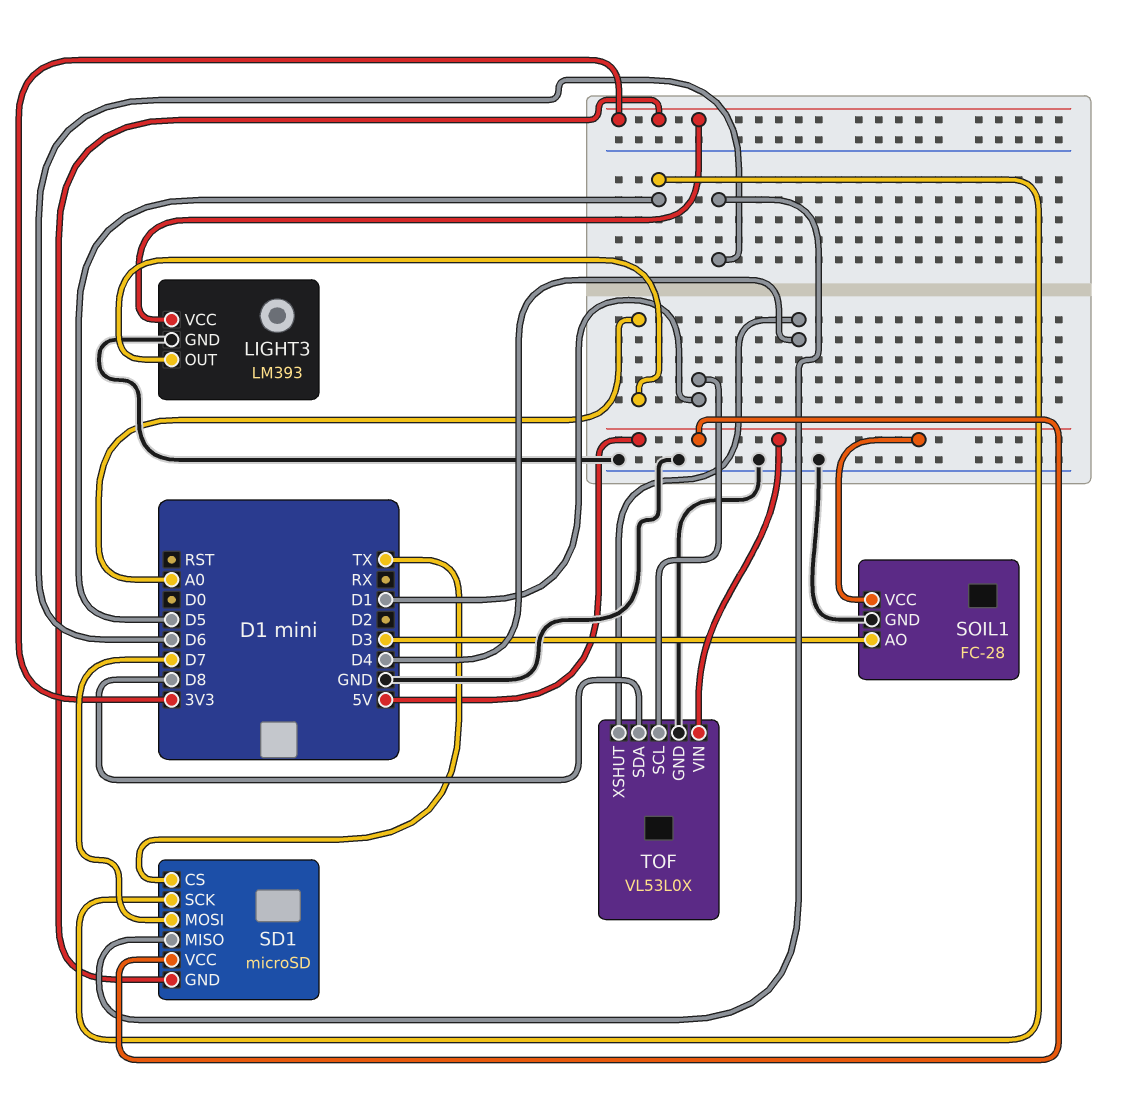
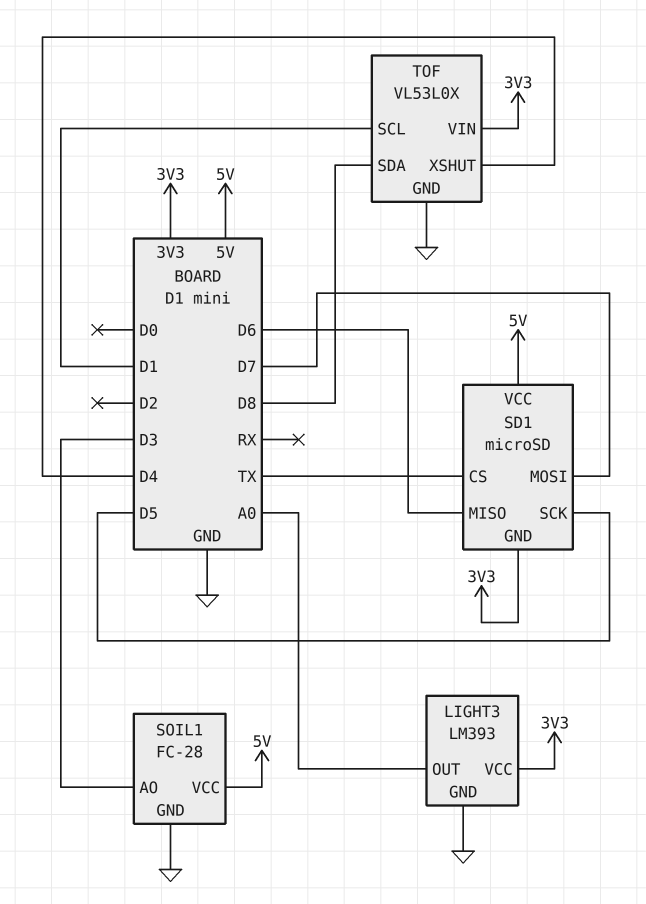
TOF pin VIN: 5V -> 3V3

